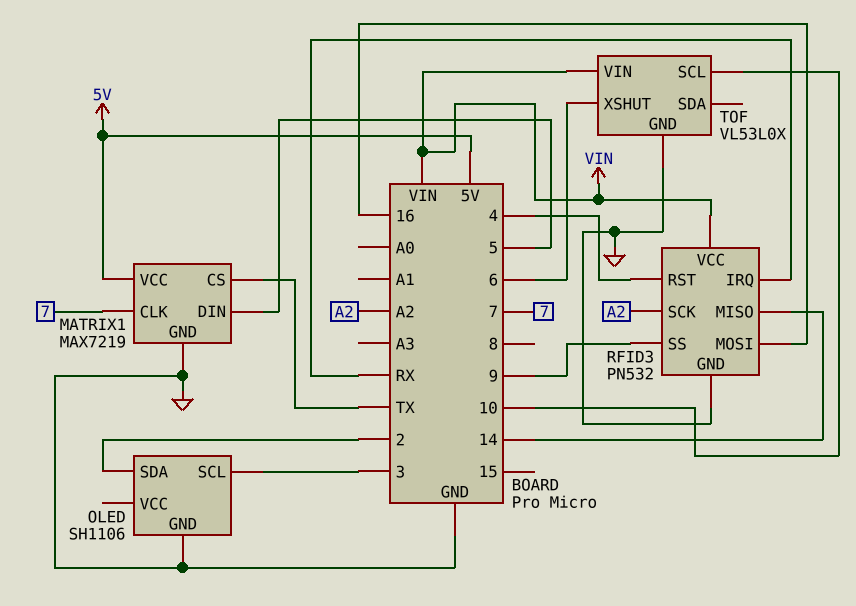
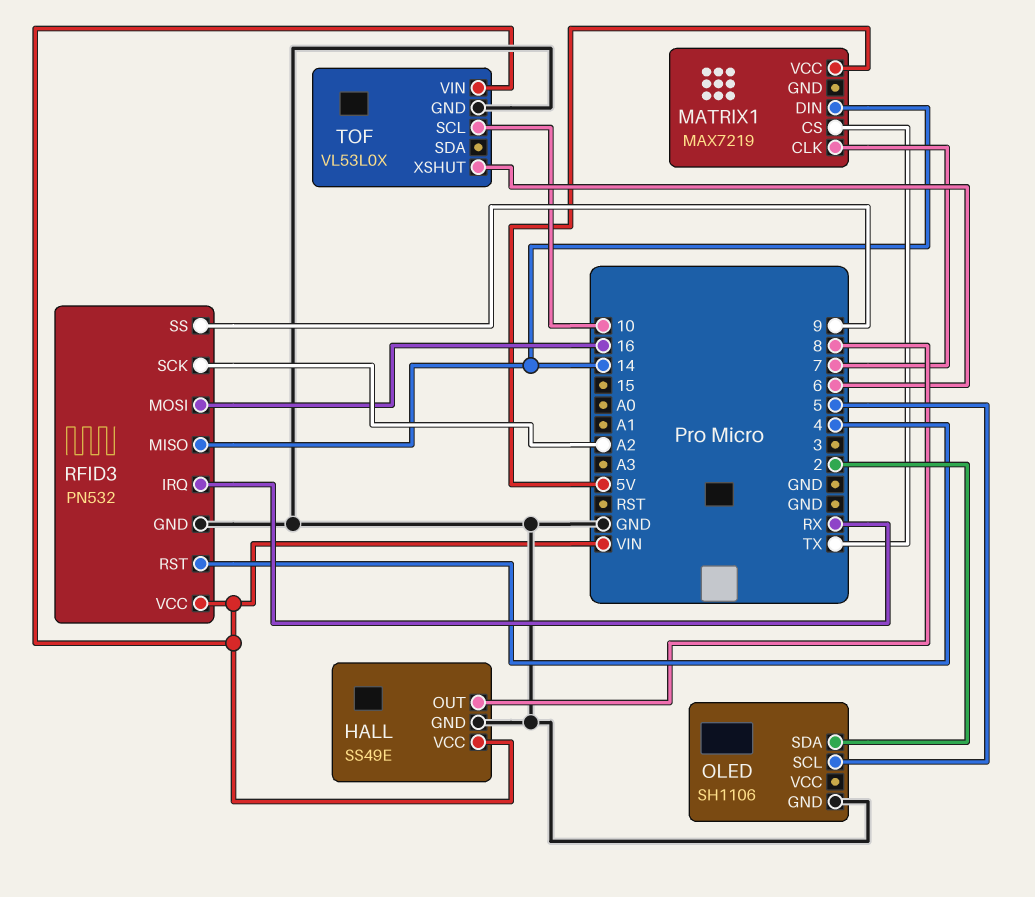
HALL: none -> SS49E
HALL pin GND: none -> GND
HALL pin OUT: none -> 8
HALL pin VCC: none -> VIN
MATRIX1 pin DIN: 5 -> 14
MATRIX1 pin GND: GND -> none
OLED pin SCL: 3 -> 5

